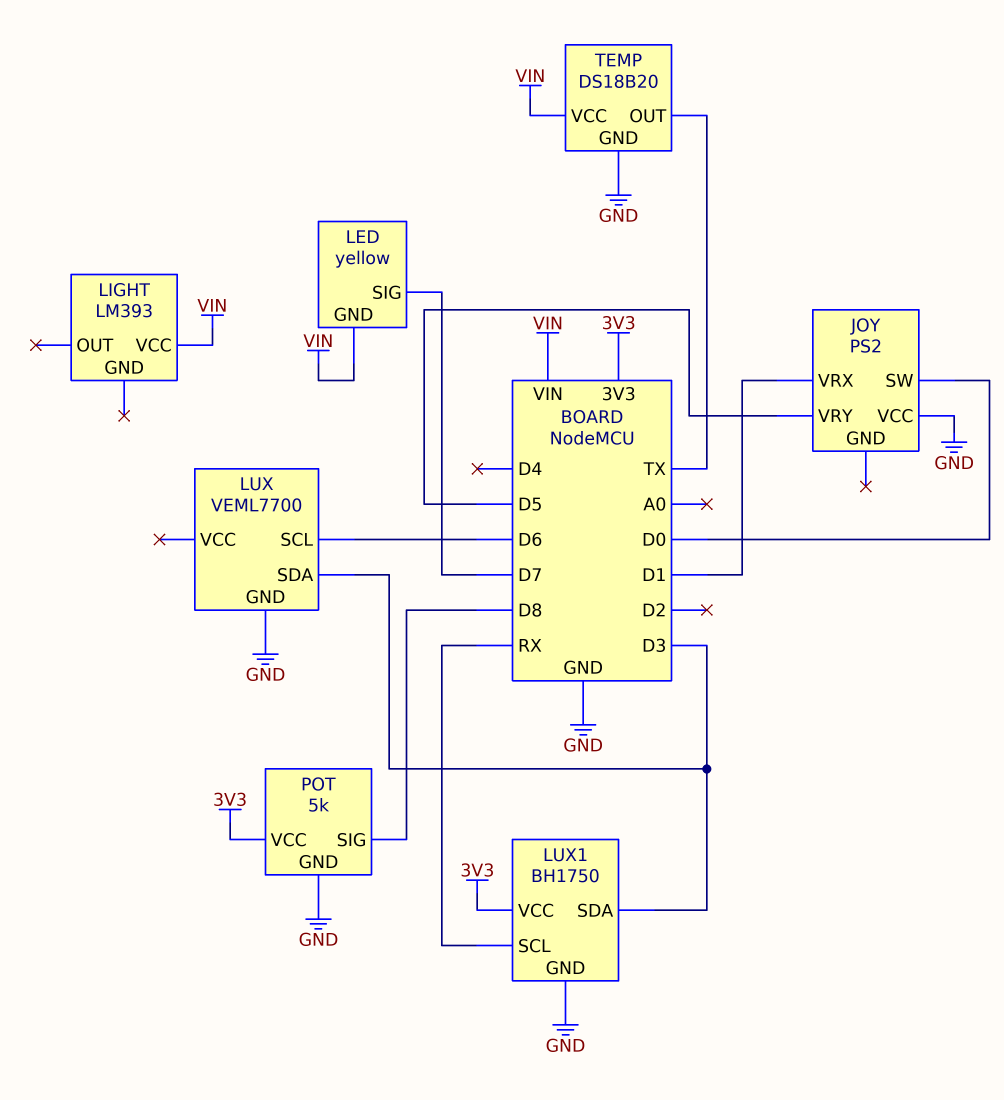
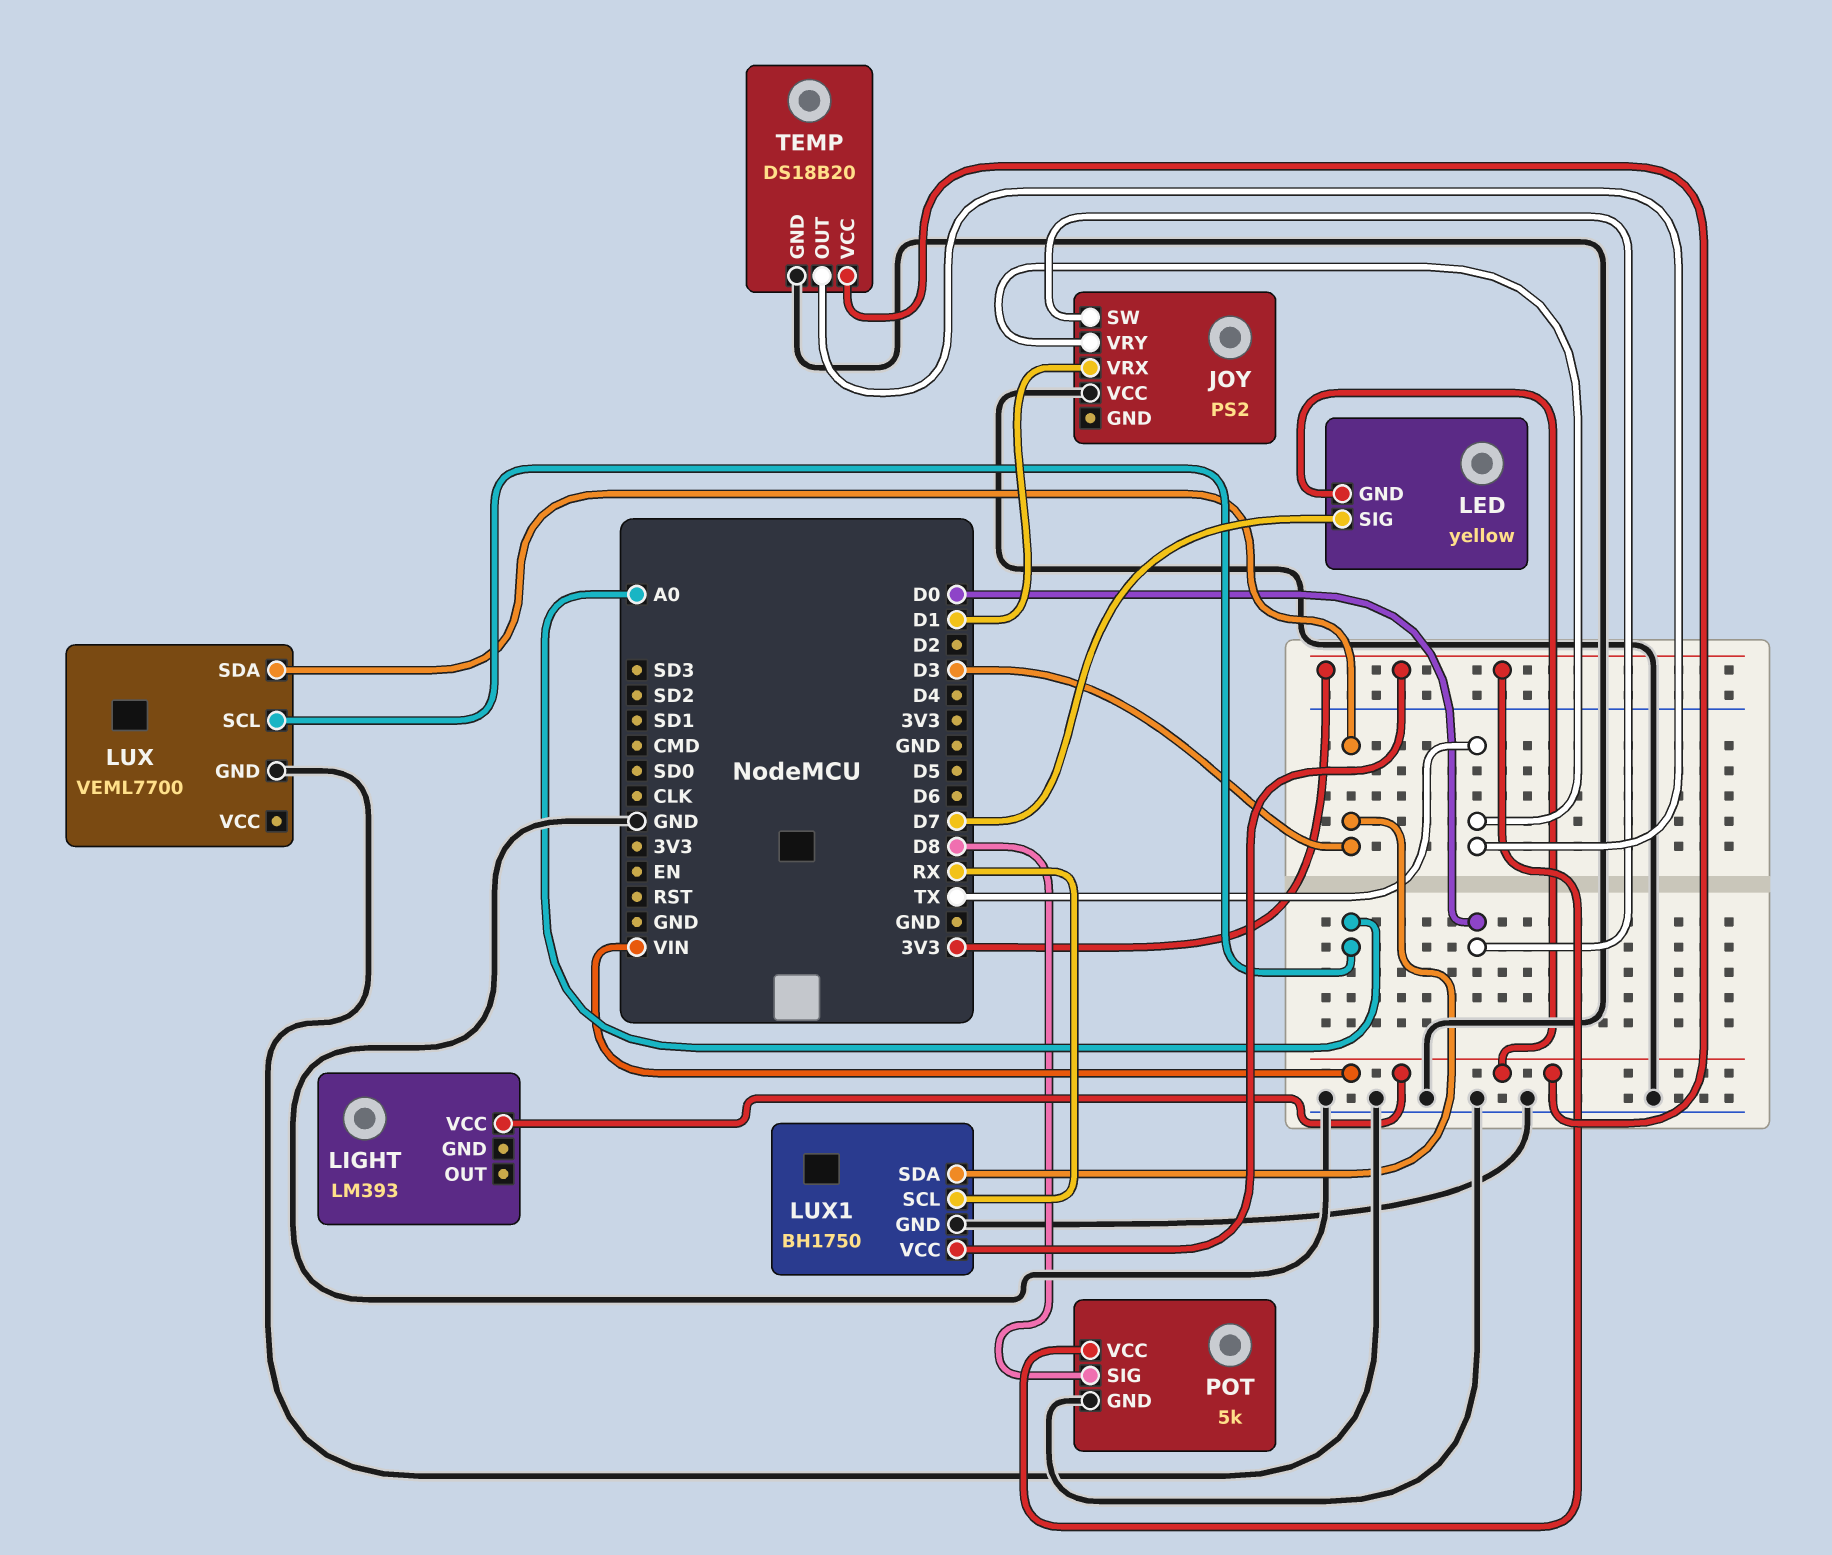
JOY pin VRY: D5 -> TX
LUX pin SCL: D6 -> A0

